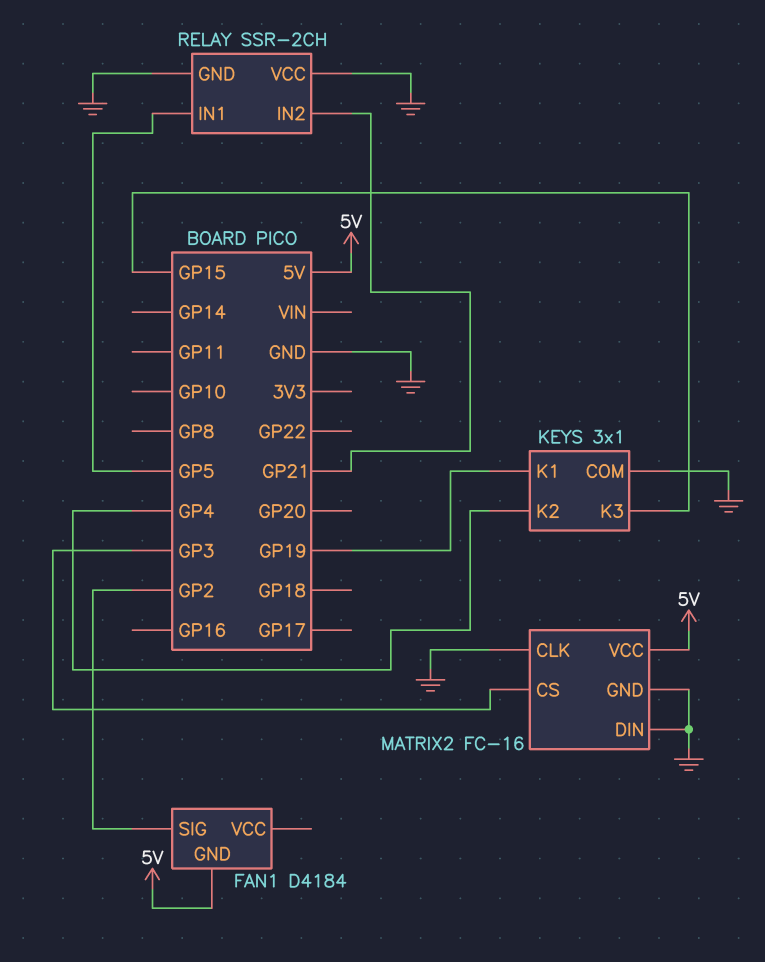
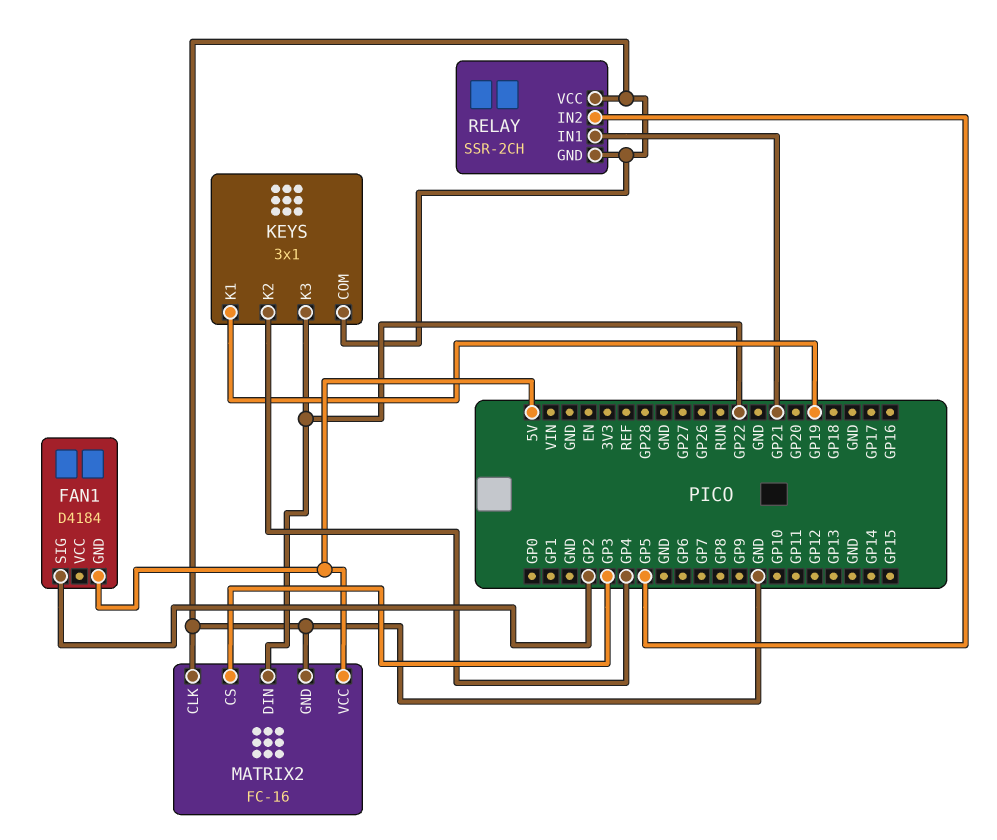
KEYS pin K3: GP15 -> GP22
MATRIX2 pin DIN: GND -> GP22
RELAY pin IN1: GP5 -> GP21
RELAY pin IN2: GP21 -> GP5

